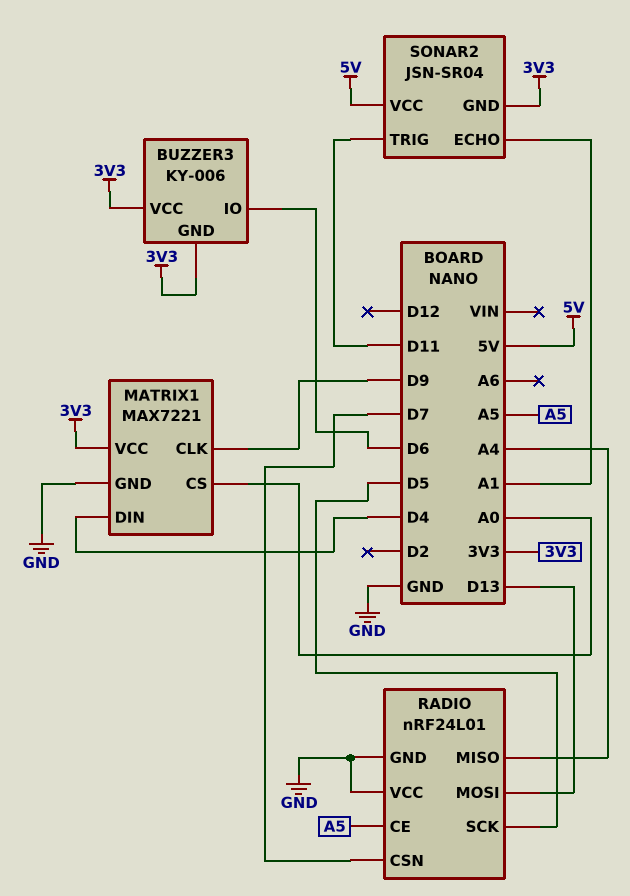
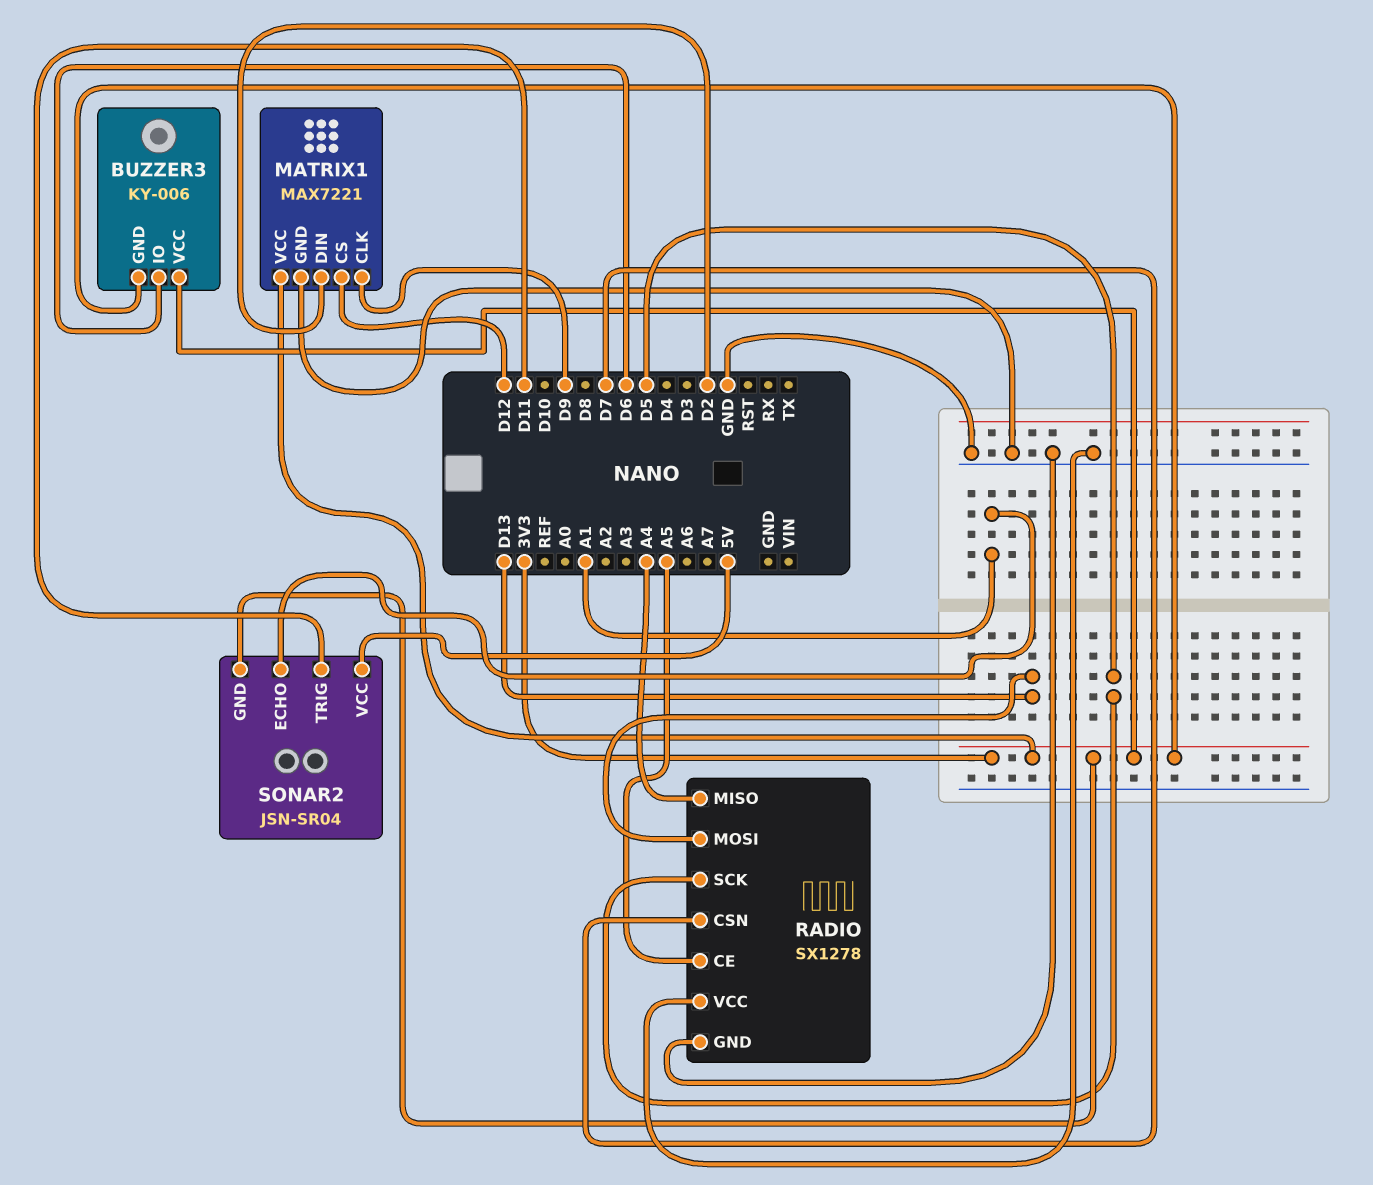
MATRIX1 pin CS: A0 -> D12
MATRIX1 pin DIN: D4 -> D2
RADIO: nRF24L01 -> SX1278

